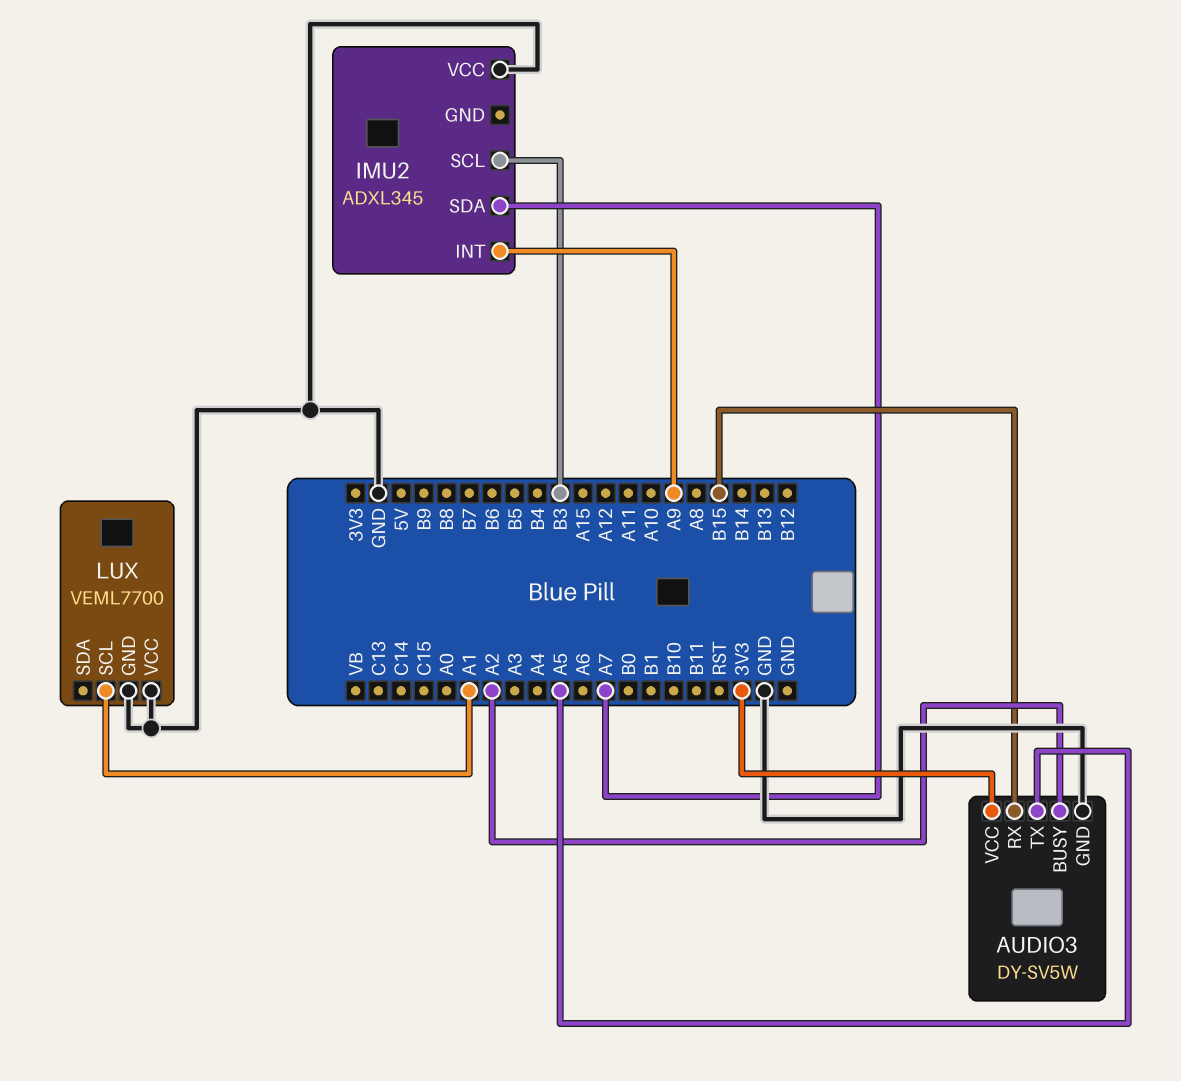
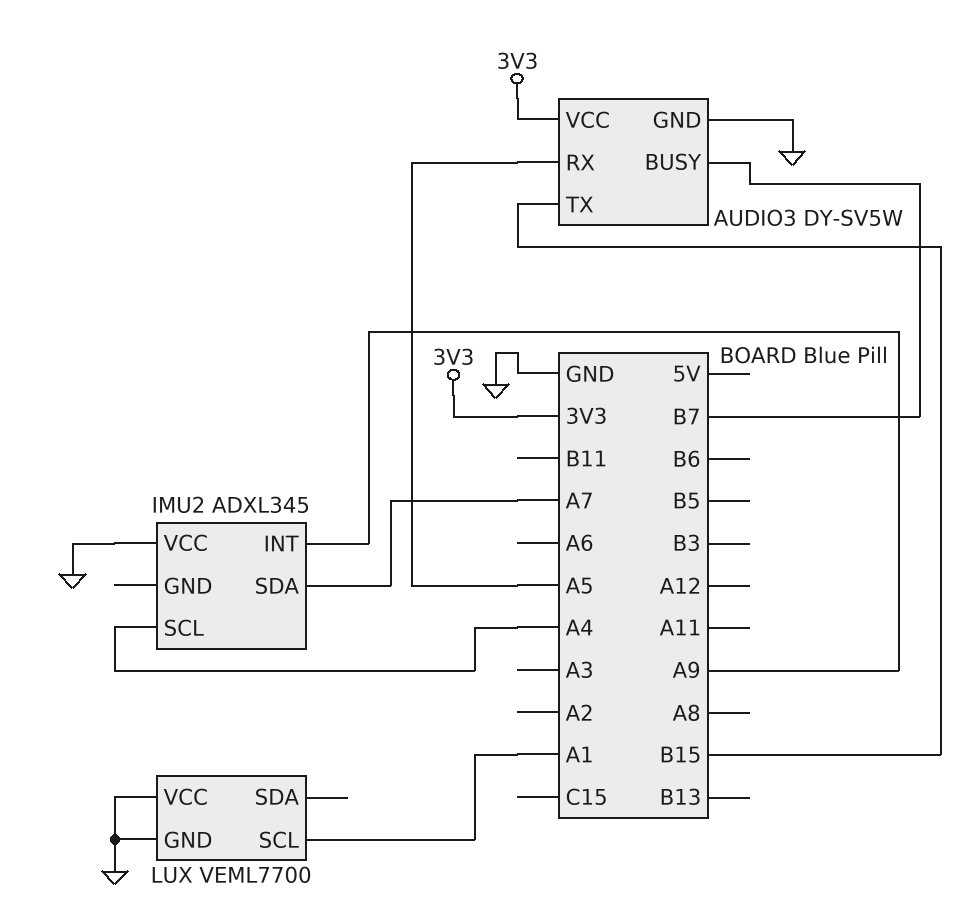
AUDIO3 pin BUSY: A2 -> B7
AUDIO3 pin RX: B15 -> A5
AUDIO3 pin TX: A5 -> B15
IMU2 pin SCL: B3 -> A4

